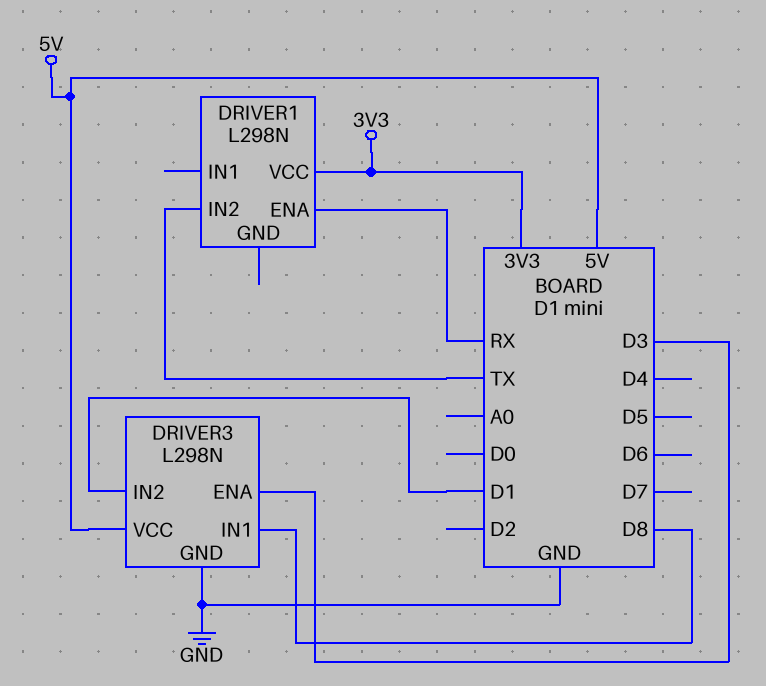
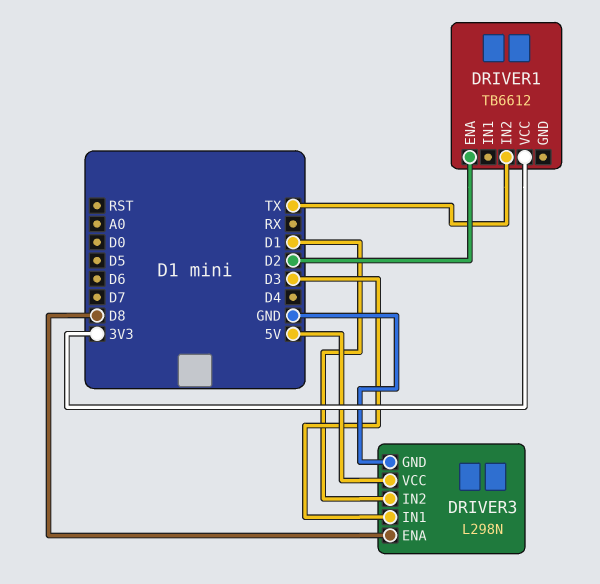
DRIVER1: L298N -> TB6612
DRIVER1 pin ENA: RX -> D2
DRIVER3 pin ENA: D3 -> D8
DRIVER3 pin IN1: D8 -> D3

